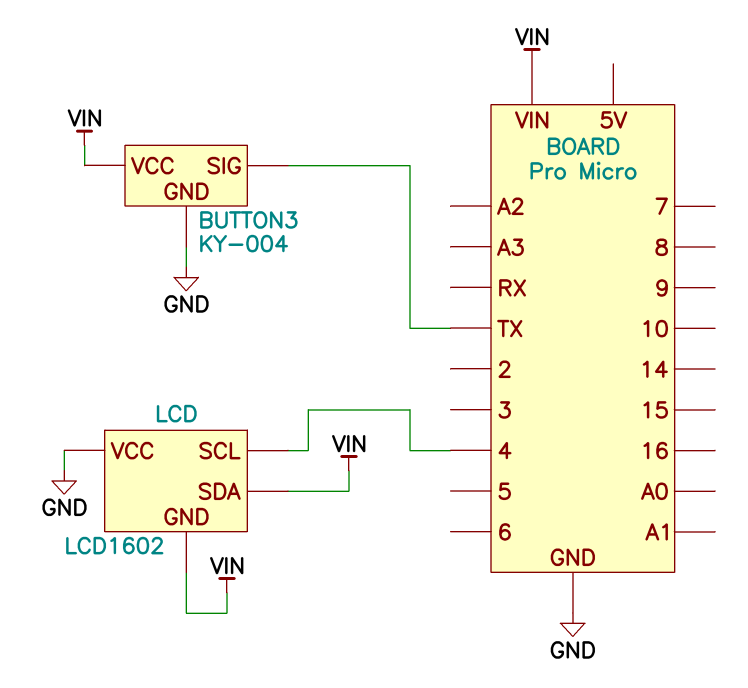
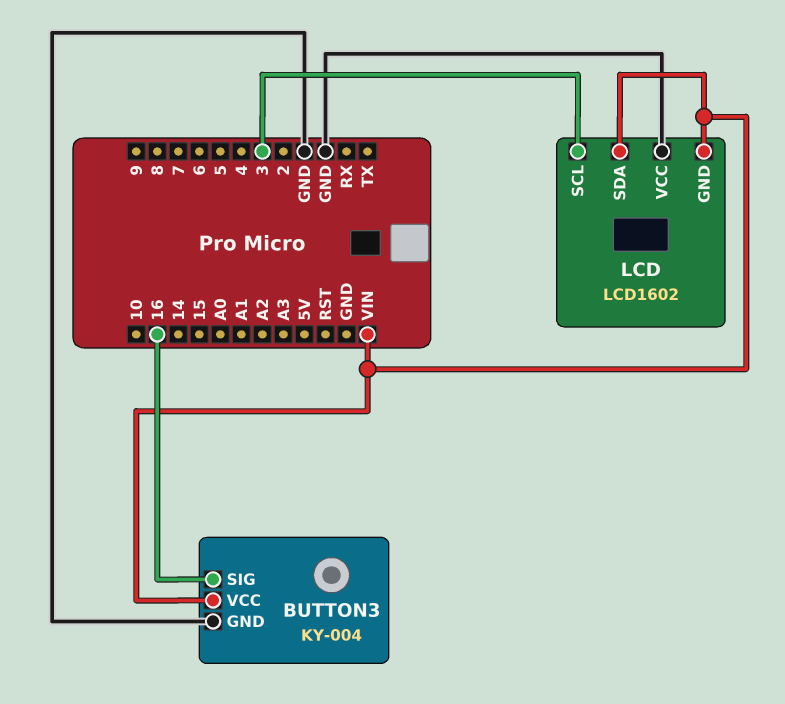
BUTTON3 pin SIG: TX -> 16
LCD pin SCL: 4 -> 3

